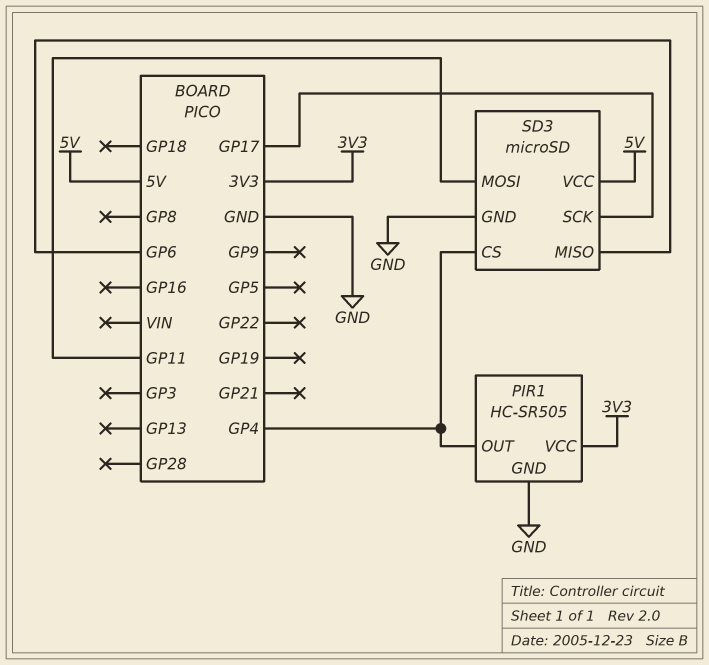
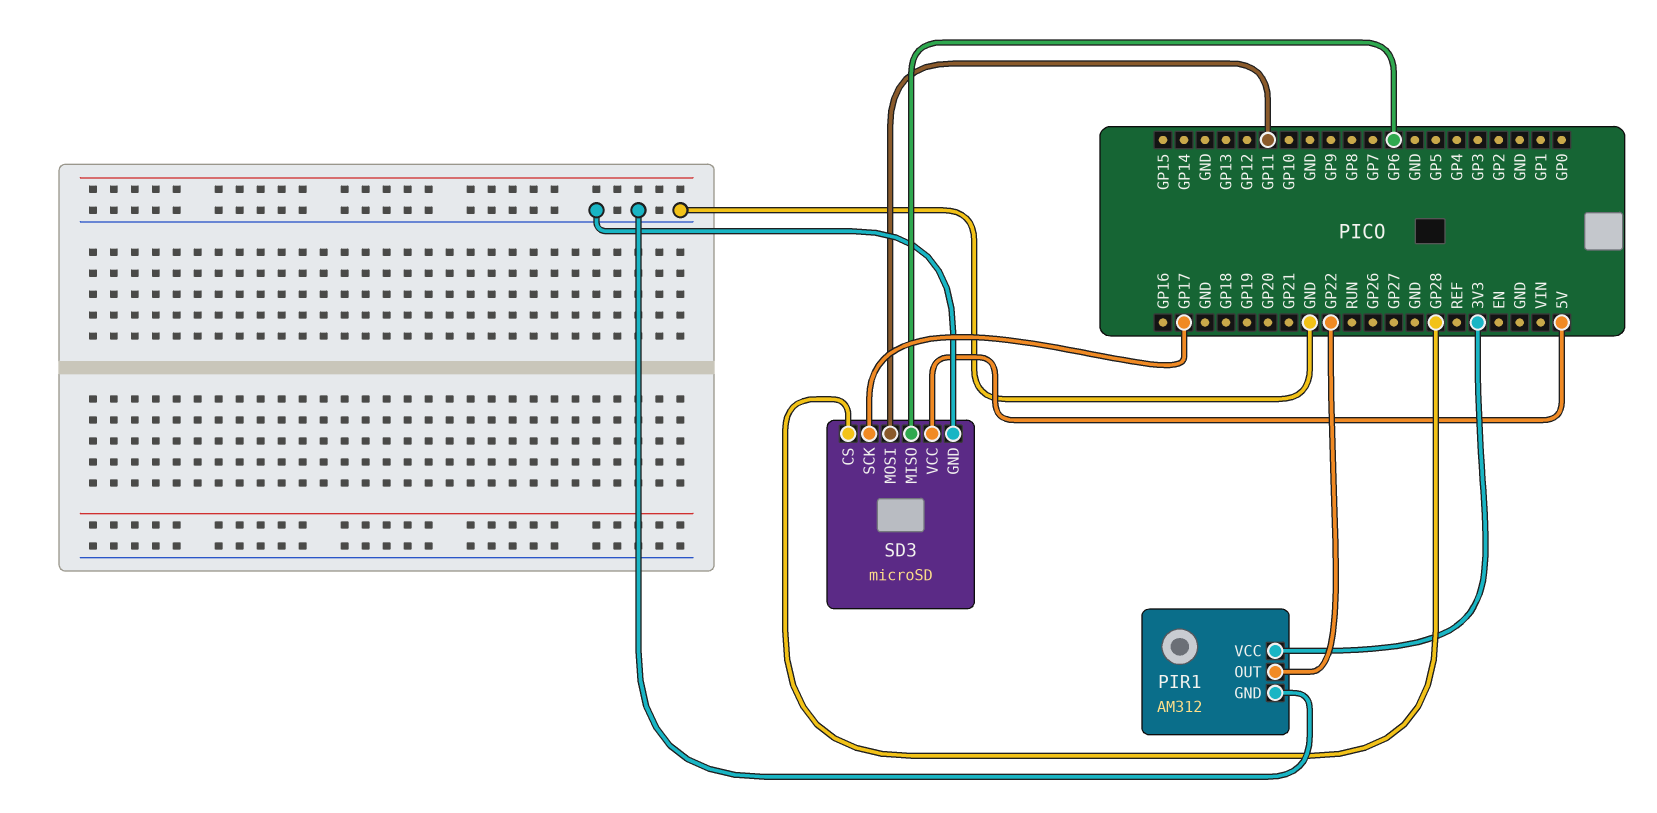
PIR1: HC-SR505 -> AM312
PIR1 pin OUT: GP4 -> GP22
SD3 pin CS: GP4 -> GP28

